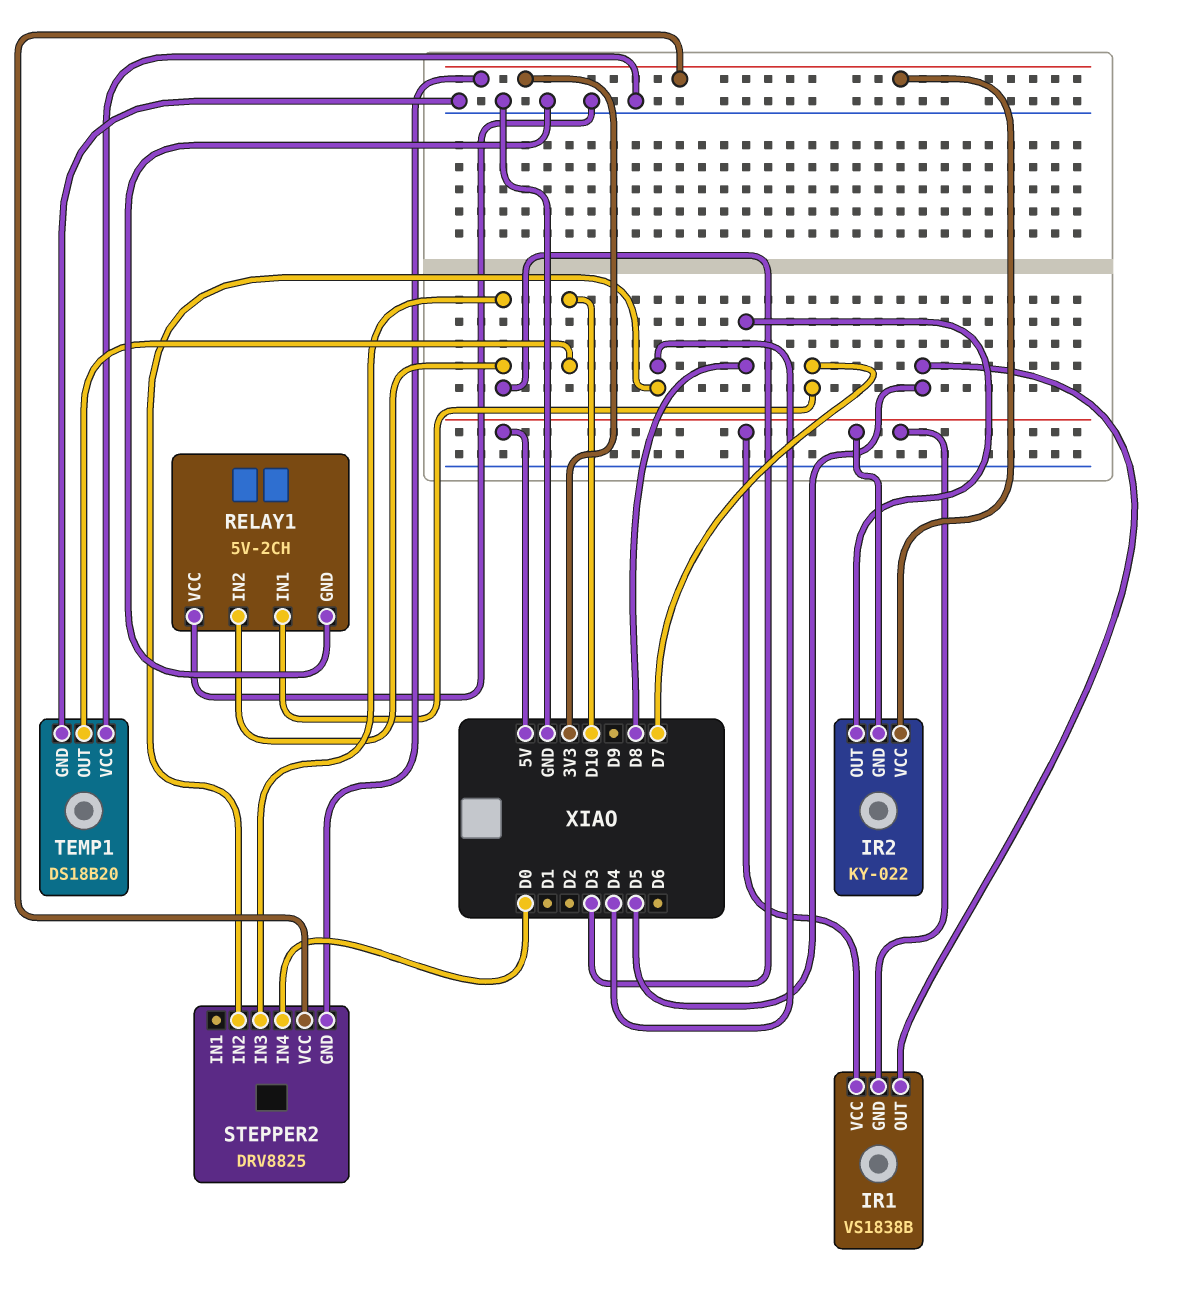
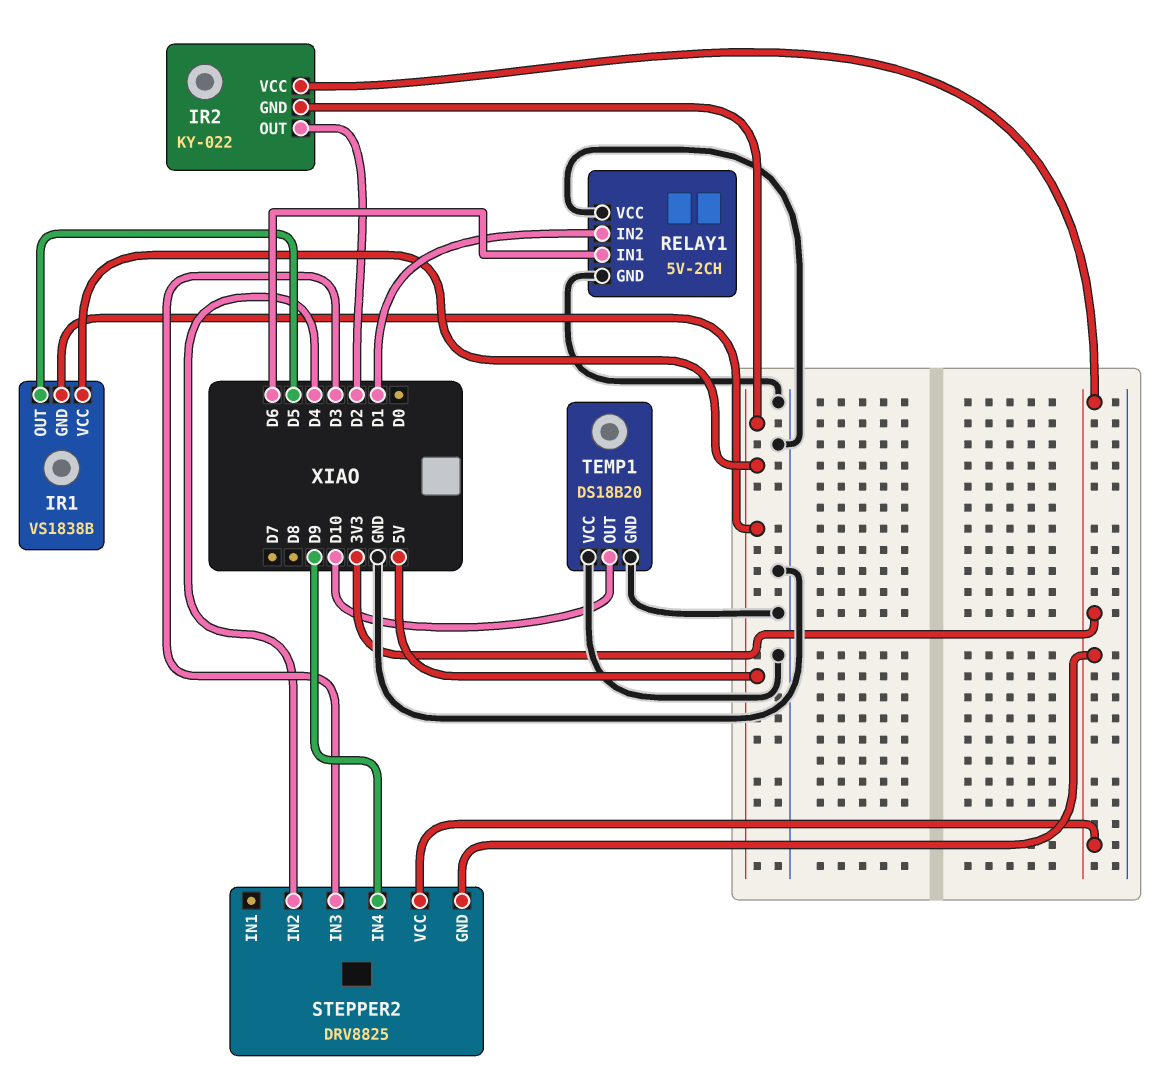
IR2 pin OUT: D8 -> D2
RELAY1 pin IN1: D7 -> D6
RELAY1 pin IN2: D3 -> D1
STEPPER2 pin IN4: D0 -> D9

